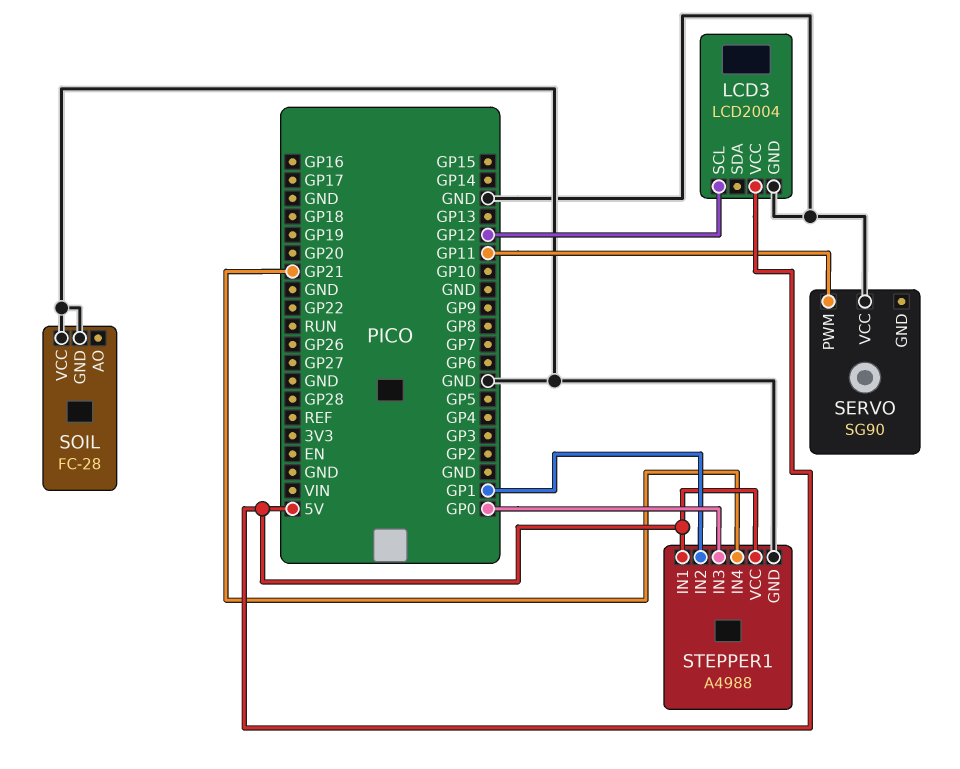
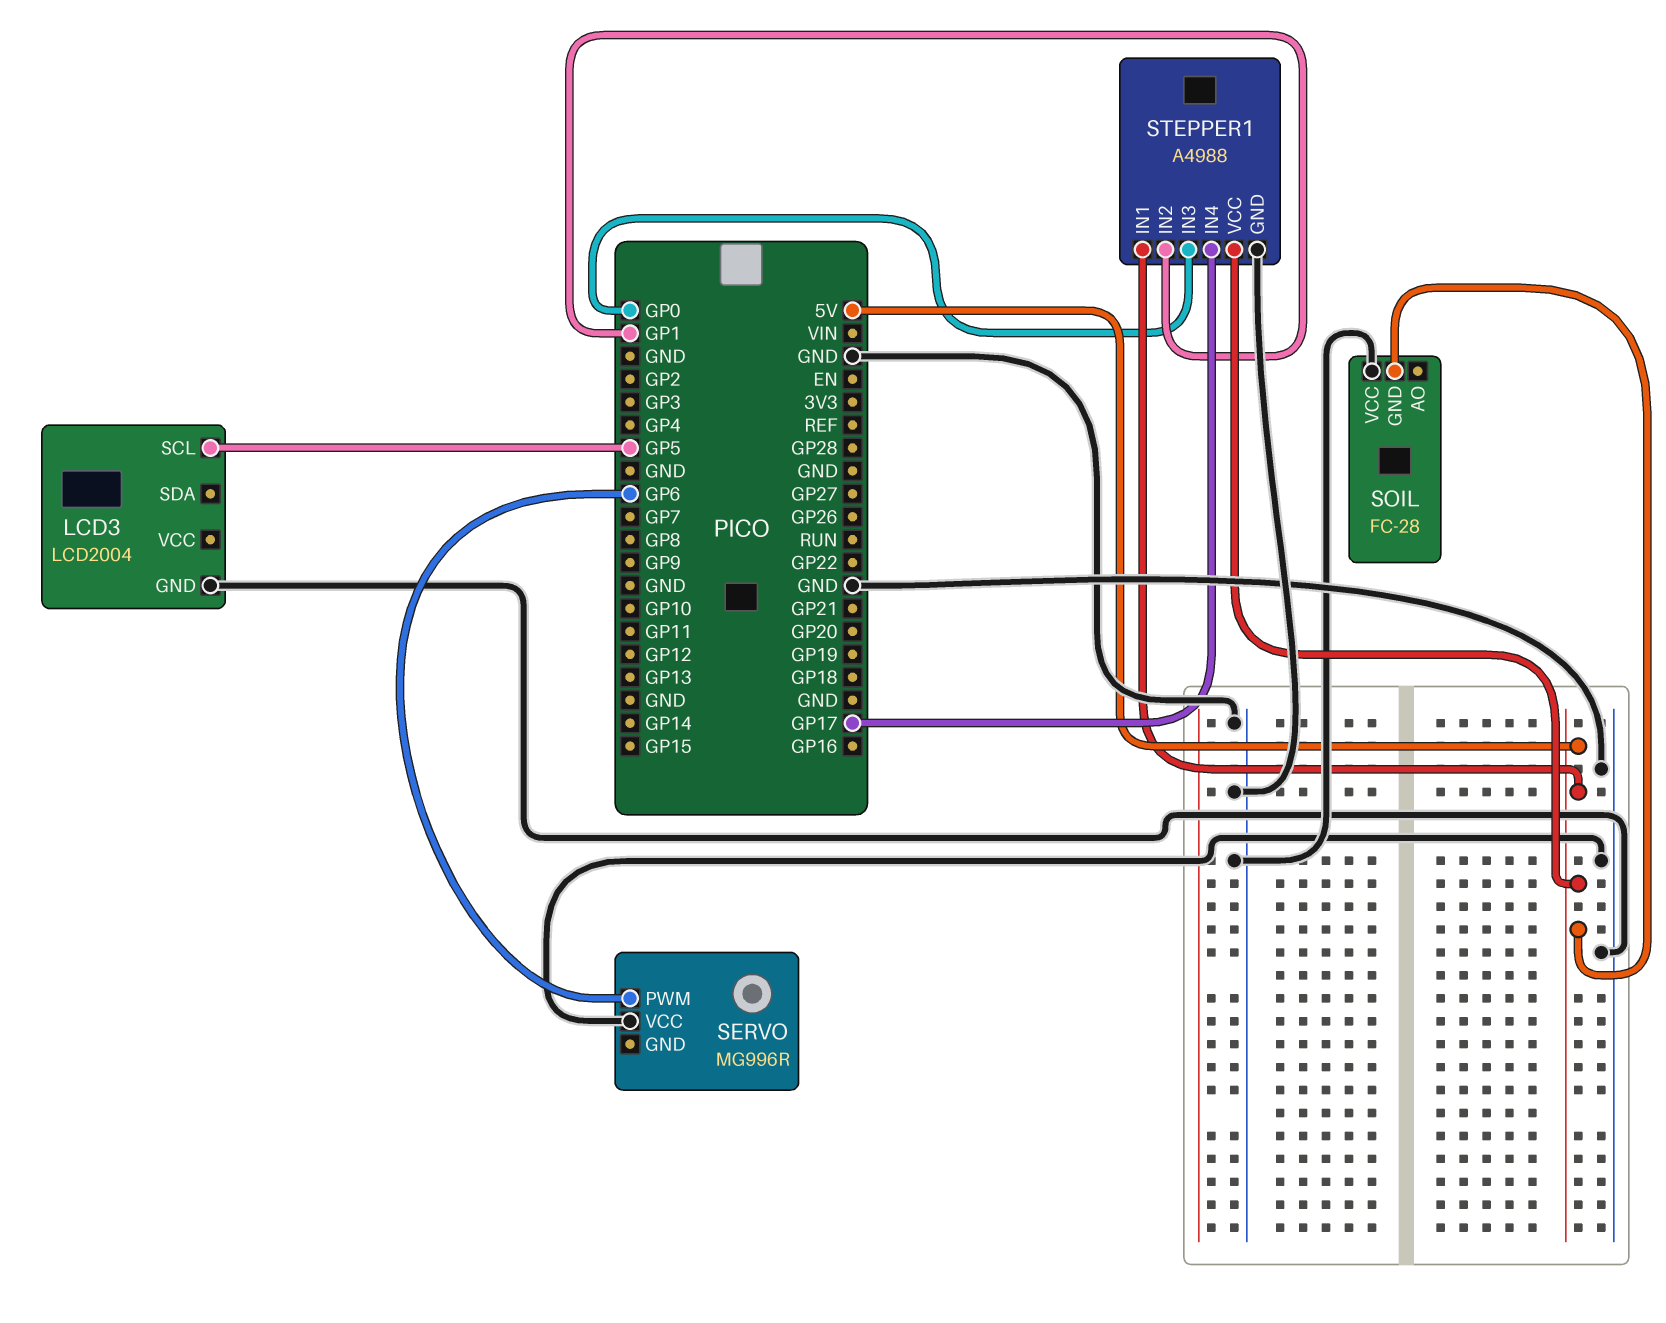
LCD3 pin SCL: GP12 -> GP5
LCD3 pin VCC: 5V -> none
SERVO: SG90 -> MG996R
SERVO pin PWM: GP11 -> GP6
SOIL pin GND: GND -> 5V
STEPPER1 pin IN4: GP21 -> GP17

